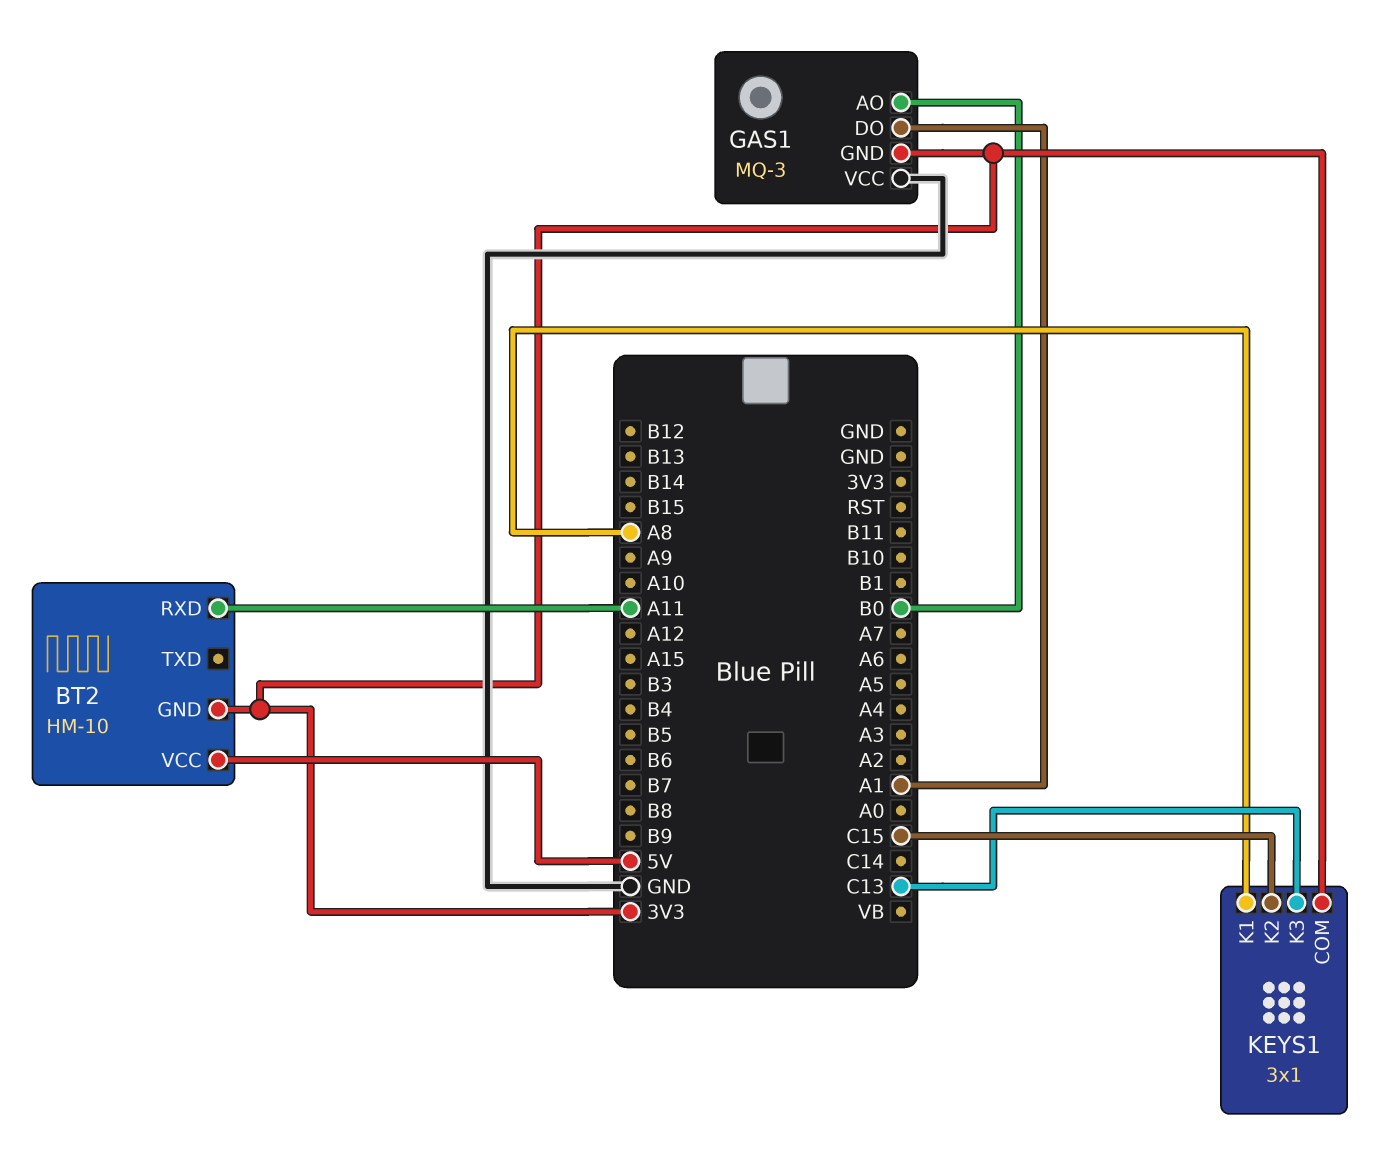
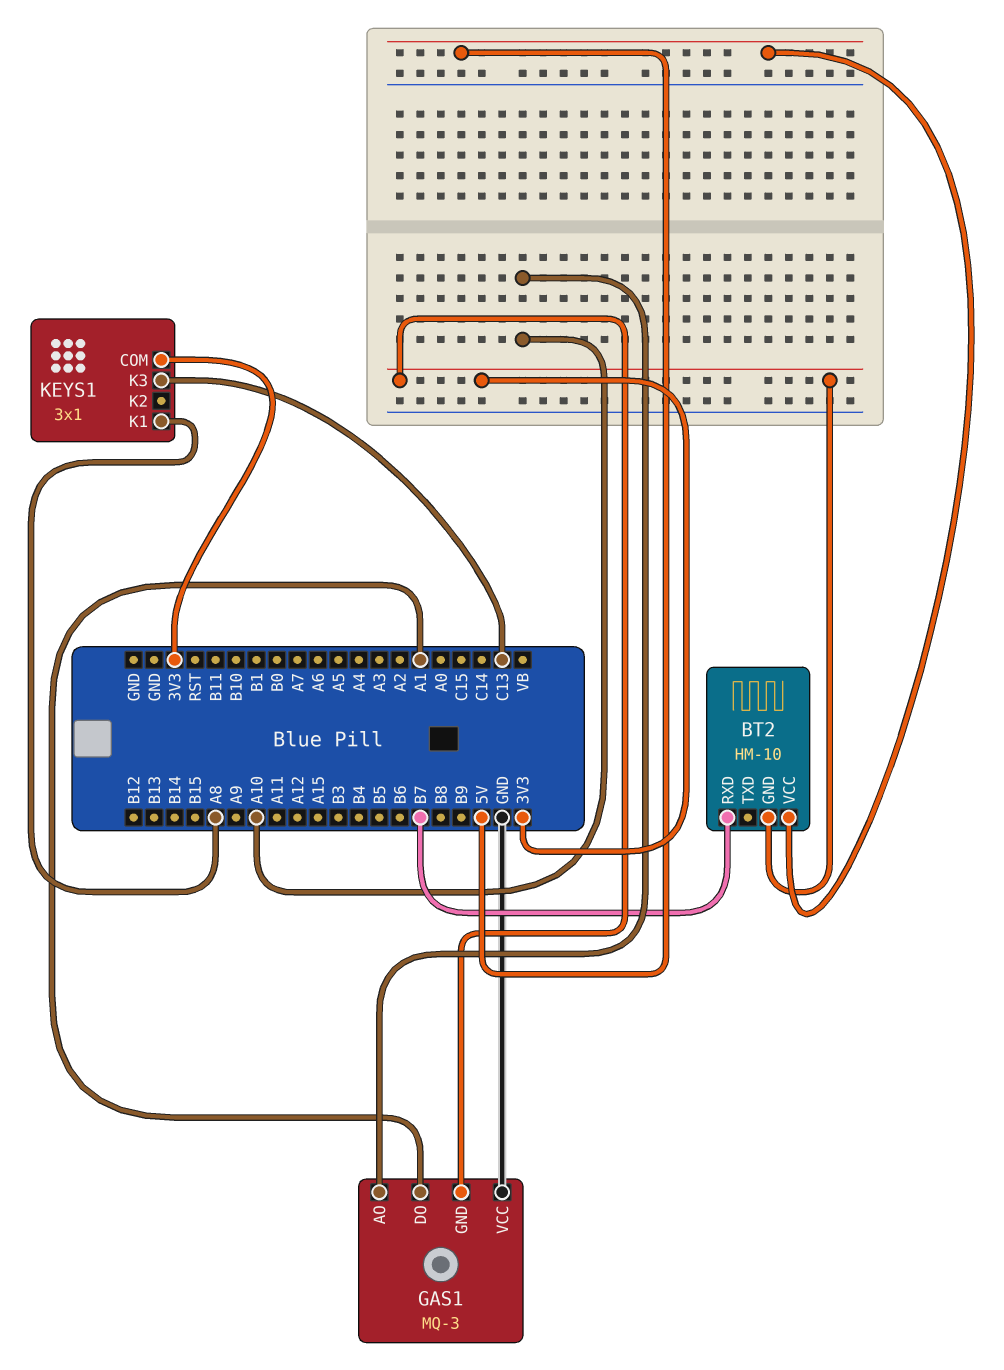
BT2 pin RXD: A11 -> B7
GAS1 pin AO: B0 -> A10
KEYS1 pin K2: C15 -> none

